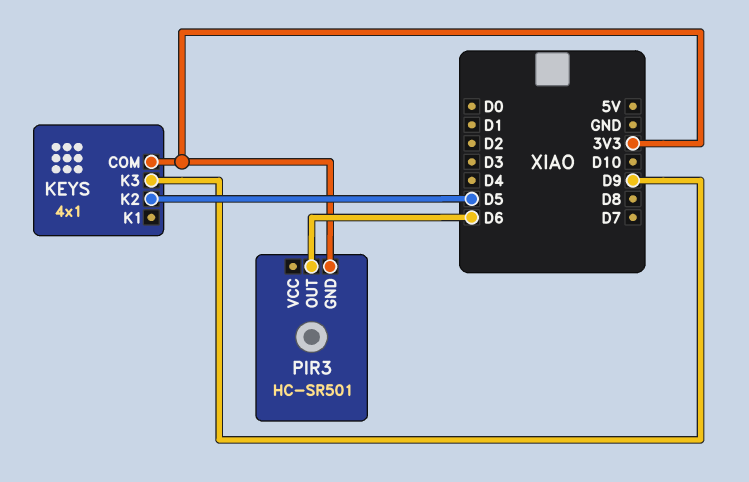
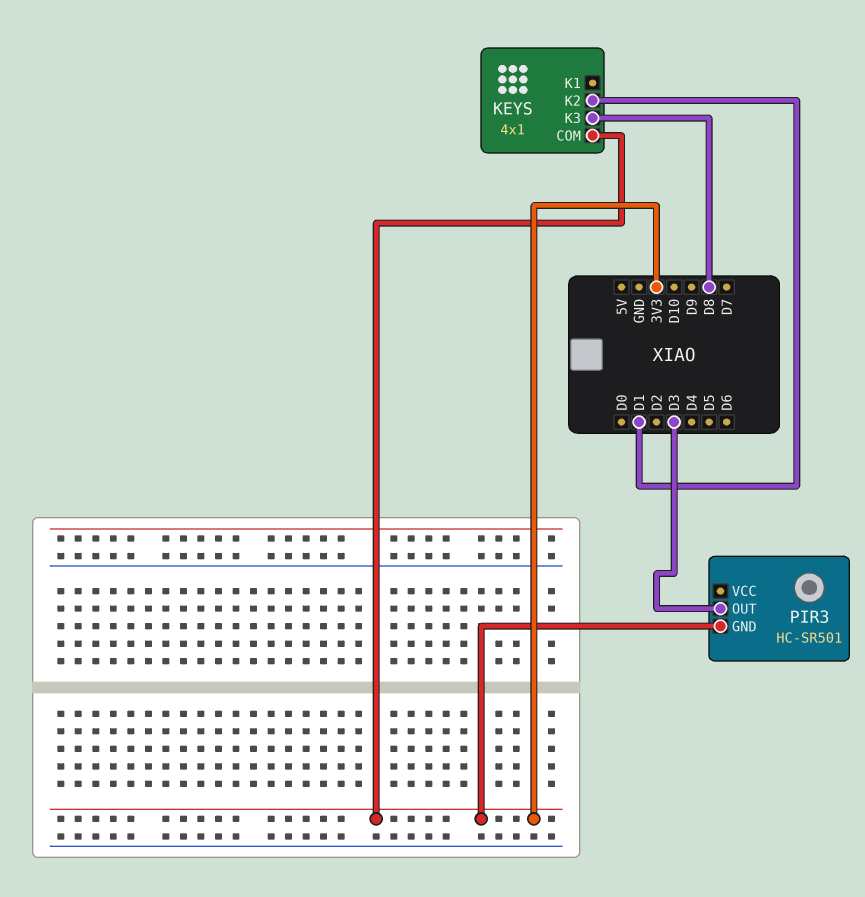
KEYS pin K2: D5 -> D1
KEYS pin K3: D9 -> D8
PIR3 pin OUT: D6 -> D3

